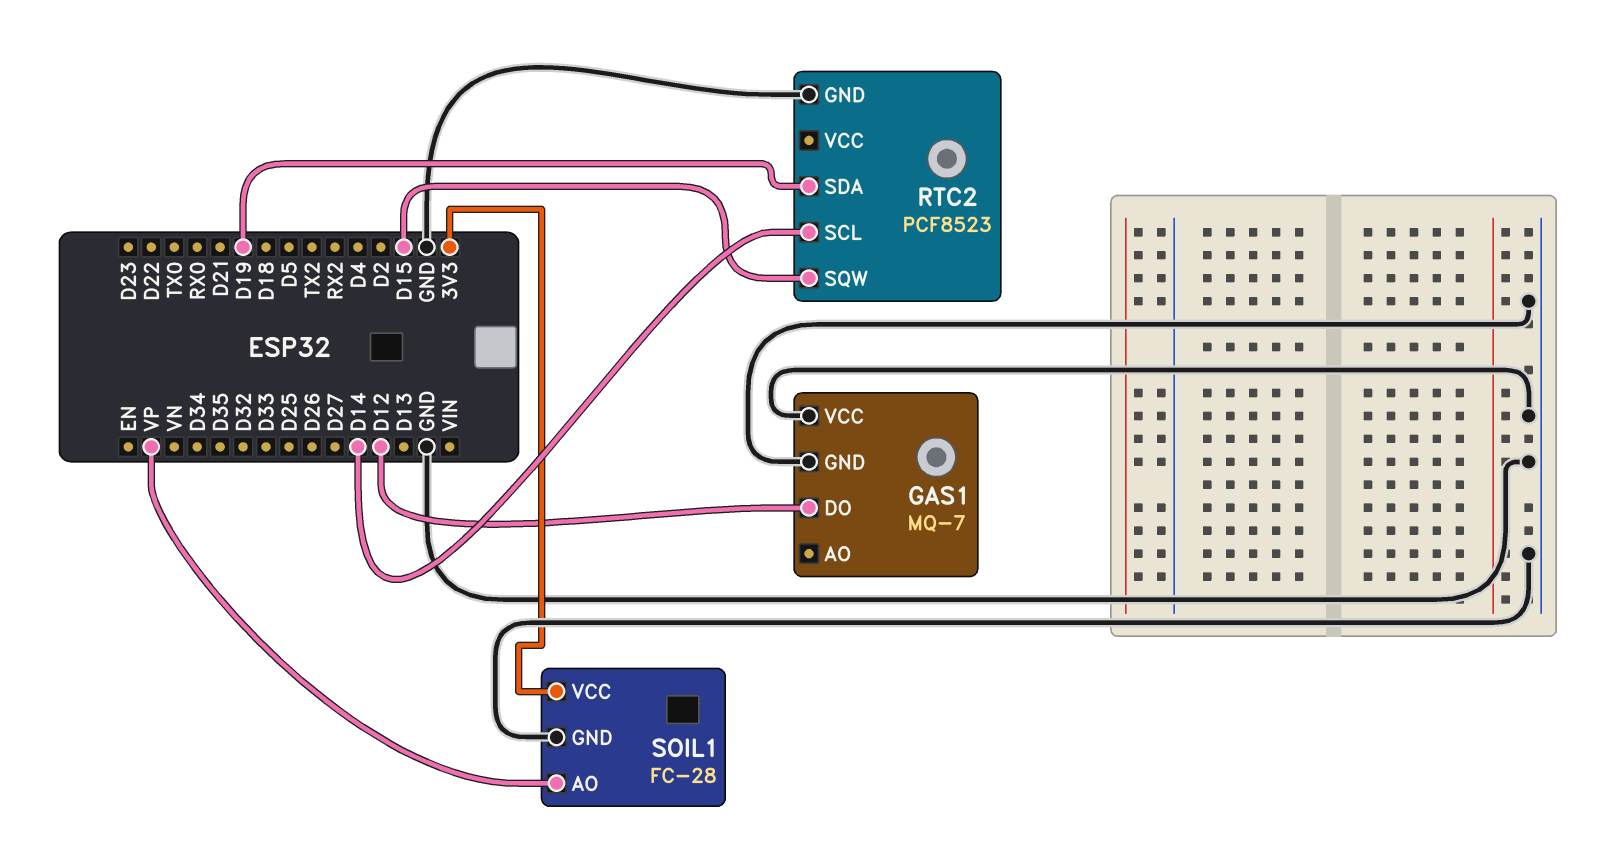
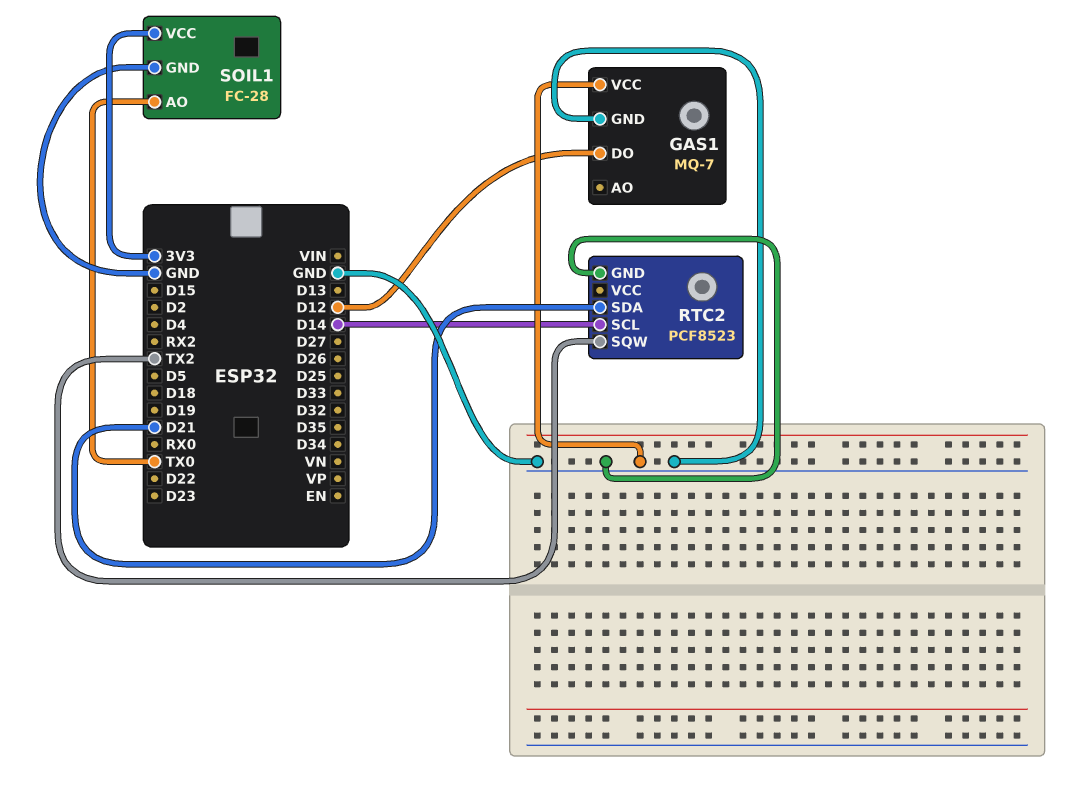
RTC2 pin SDA: D19 -> D21
RTC2 pin SQW: D15 -> TX2
SOIL1 pin AO: VP -> TX0

